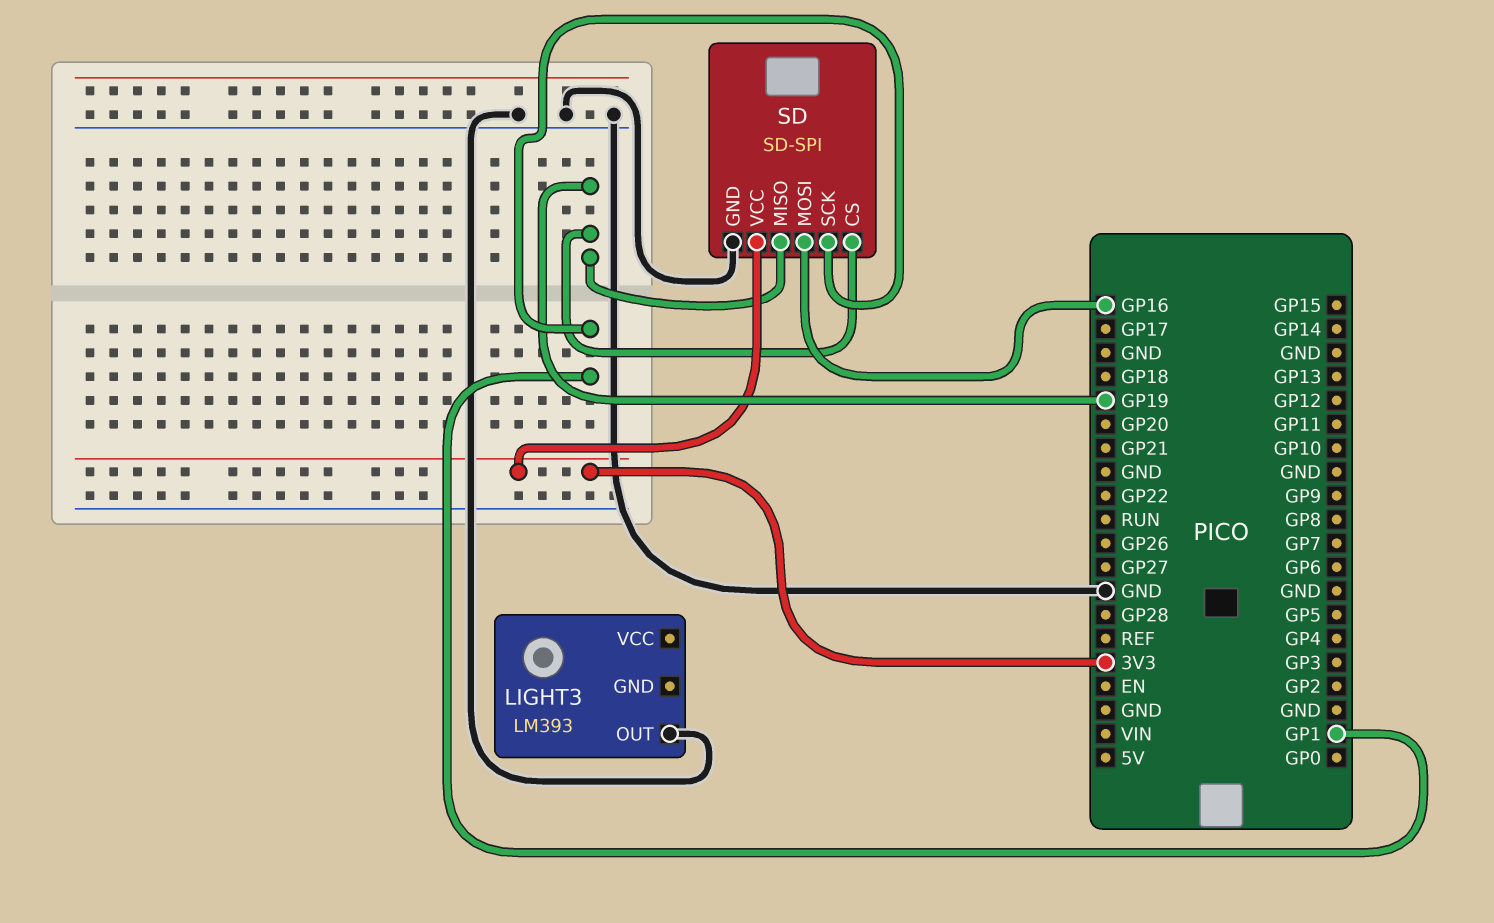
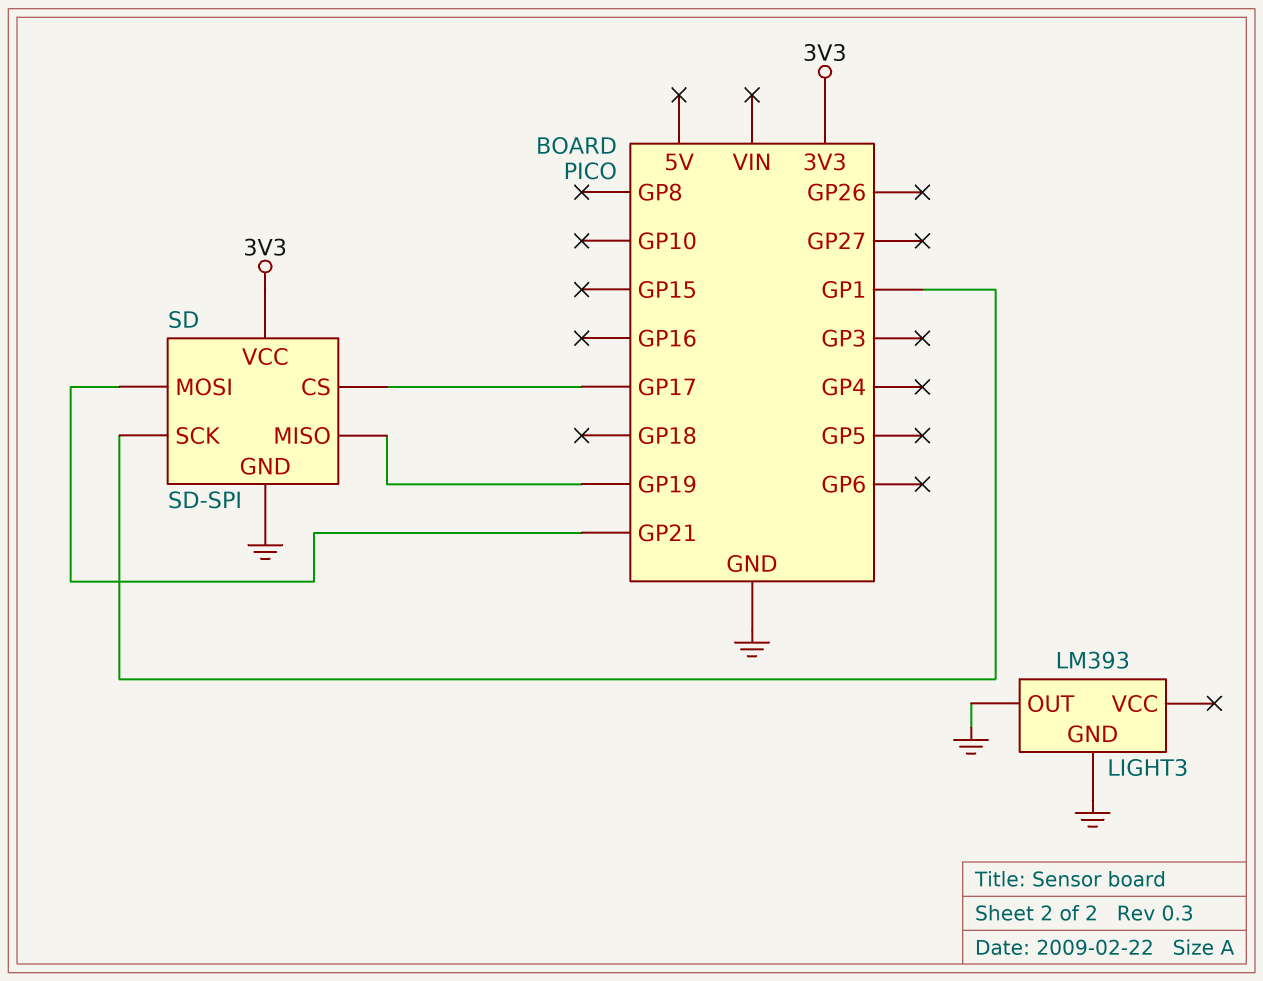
LIGHT3 pin GND: none -> GND
SD pin CS: GP19 -> GP17
SD pin MOSI: GP16 -> GP21

